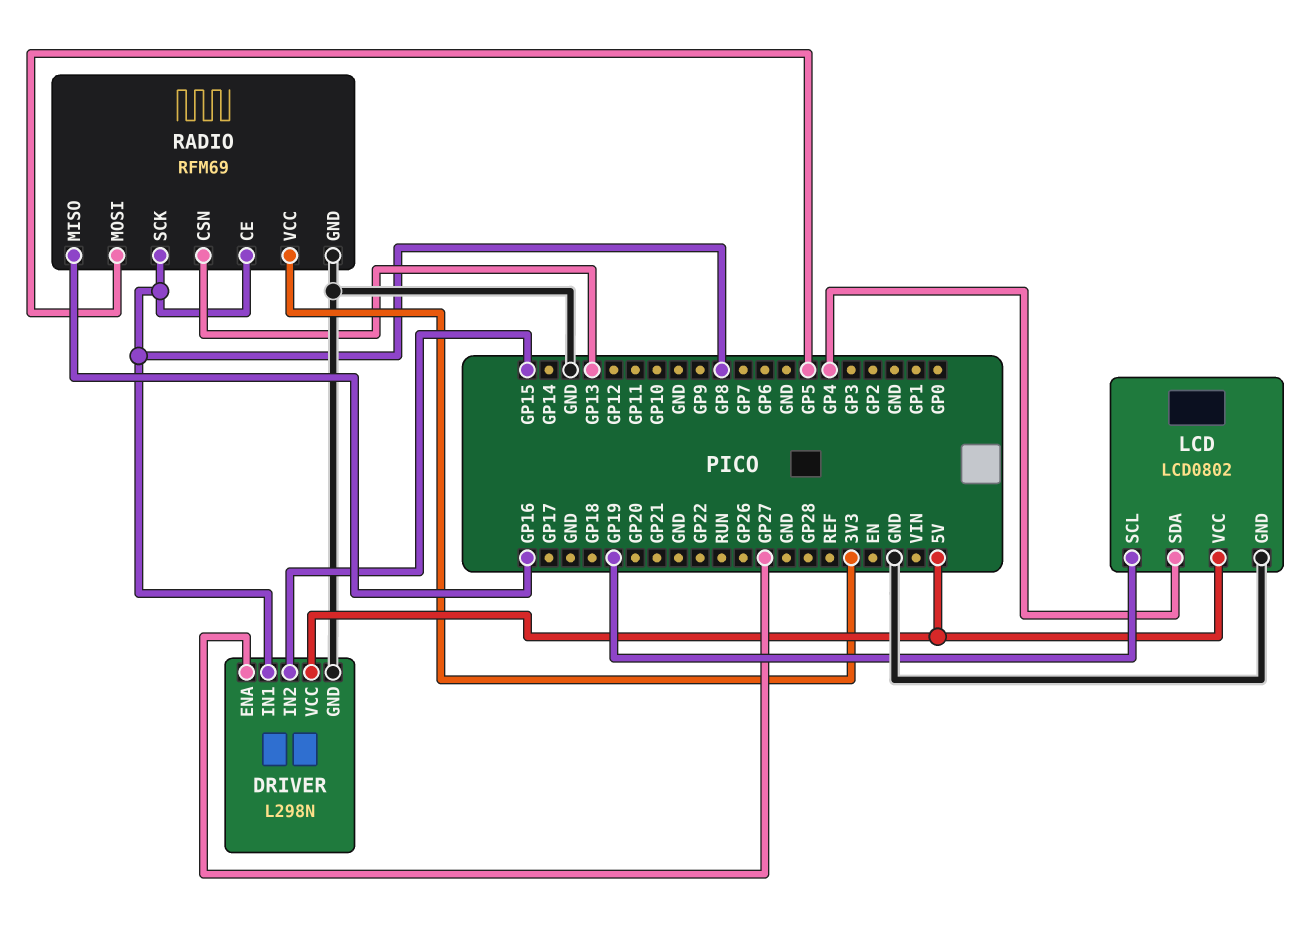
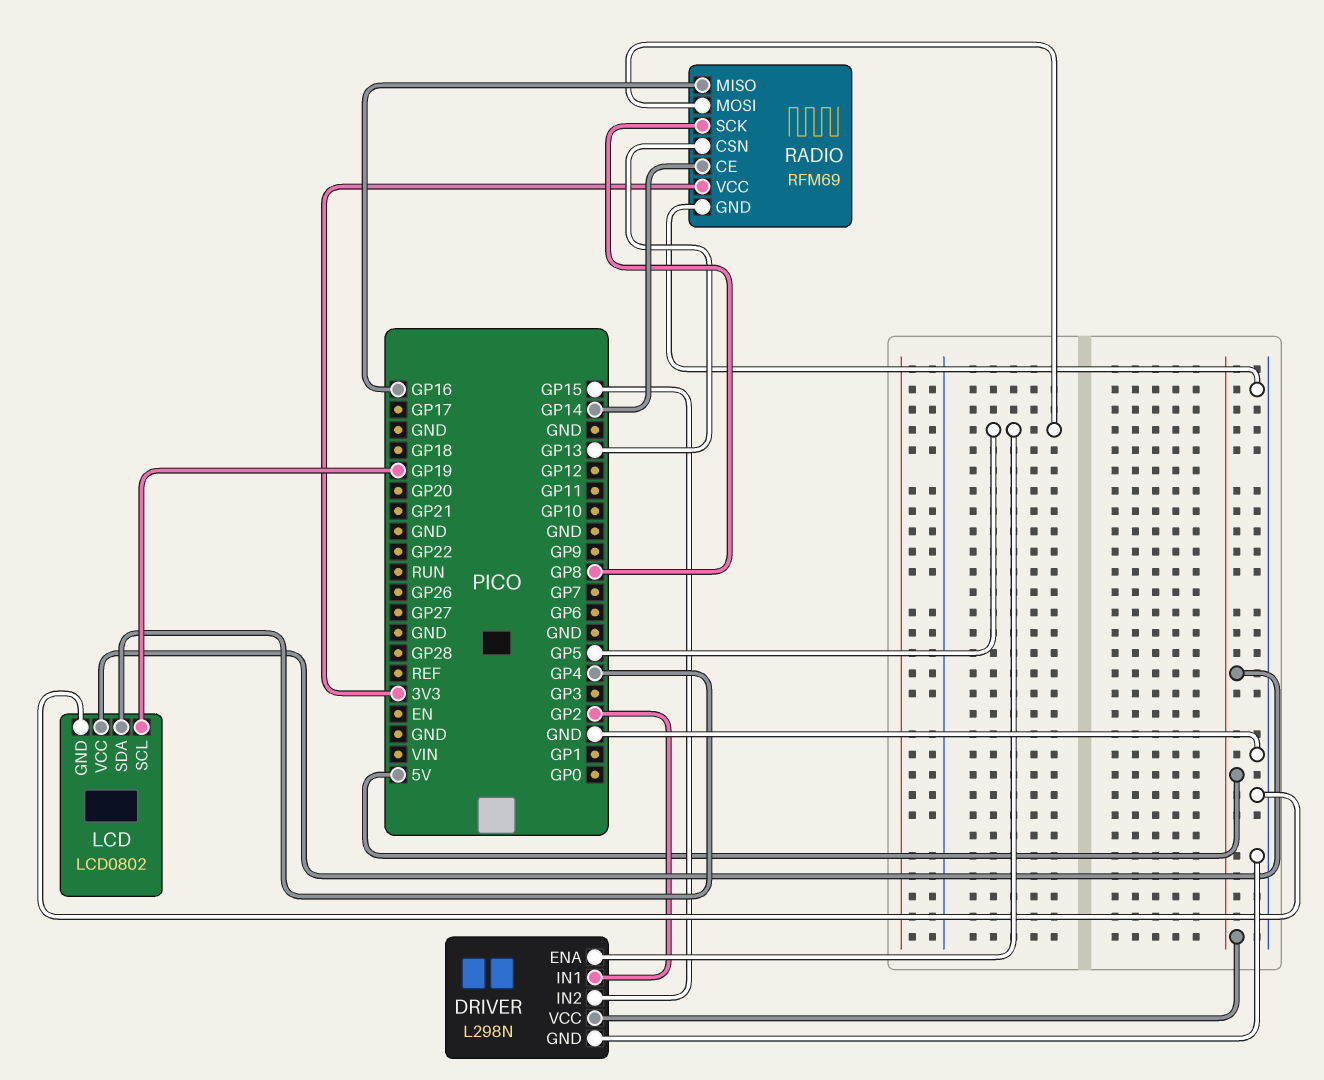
DRIVER pin ENA: GP27 -> GP5
DRIVER pin IN1: GP8 -> GP2
RADIO pin CE: GP8 -> GP14

